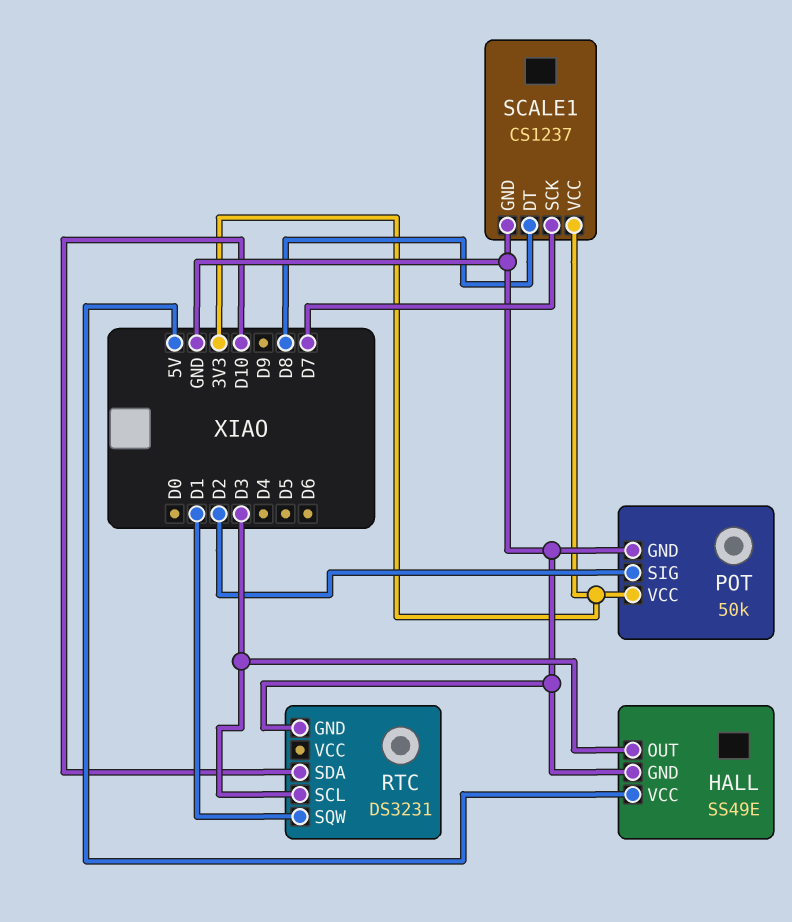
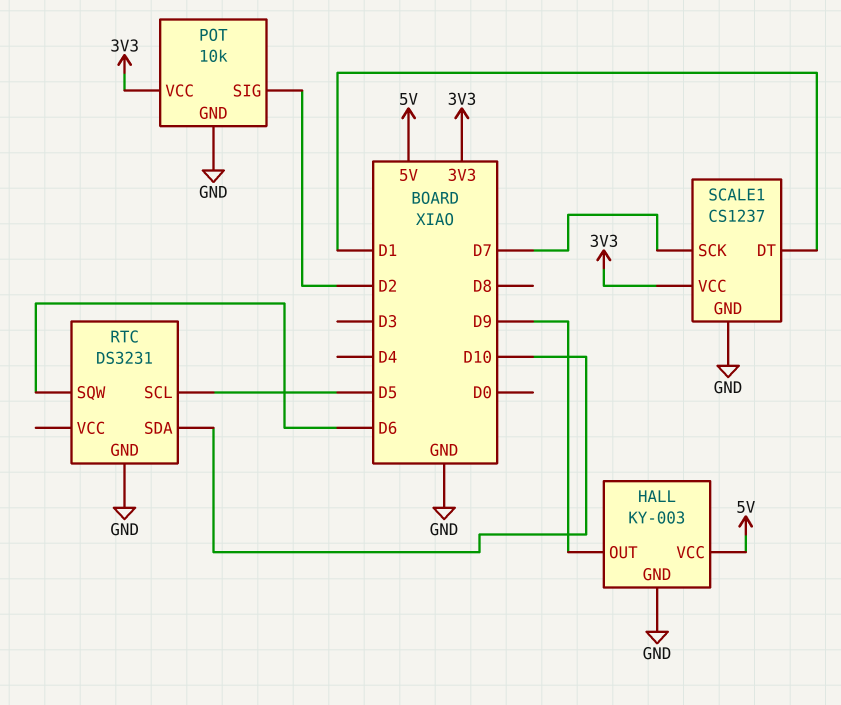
HALL: SS49E -> KY-003
HALL pin OUT: D3 -> D9
POT: 50k -> 10k
RTC pin SCL: D3 -> D5
RTC pin SQW: D1 -> D6
SCALE1 pin DT: D8 -> D1

